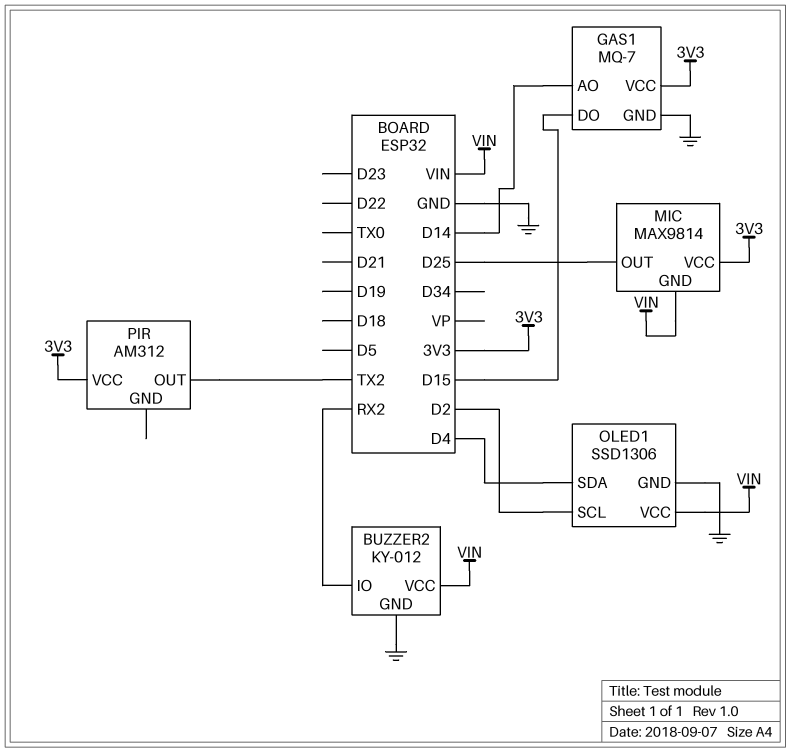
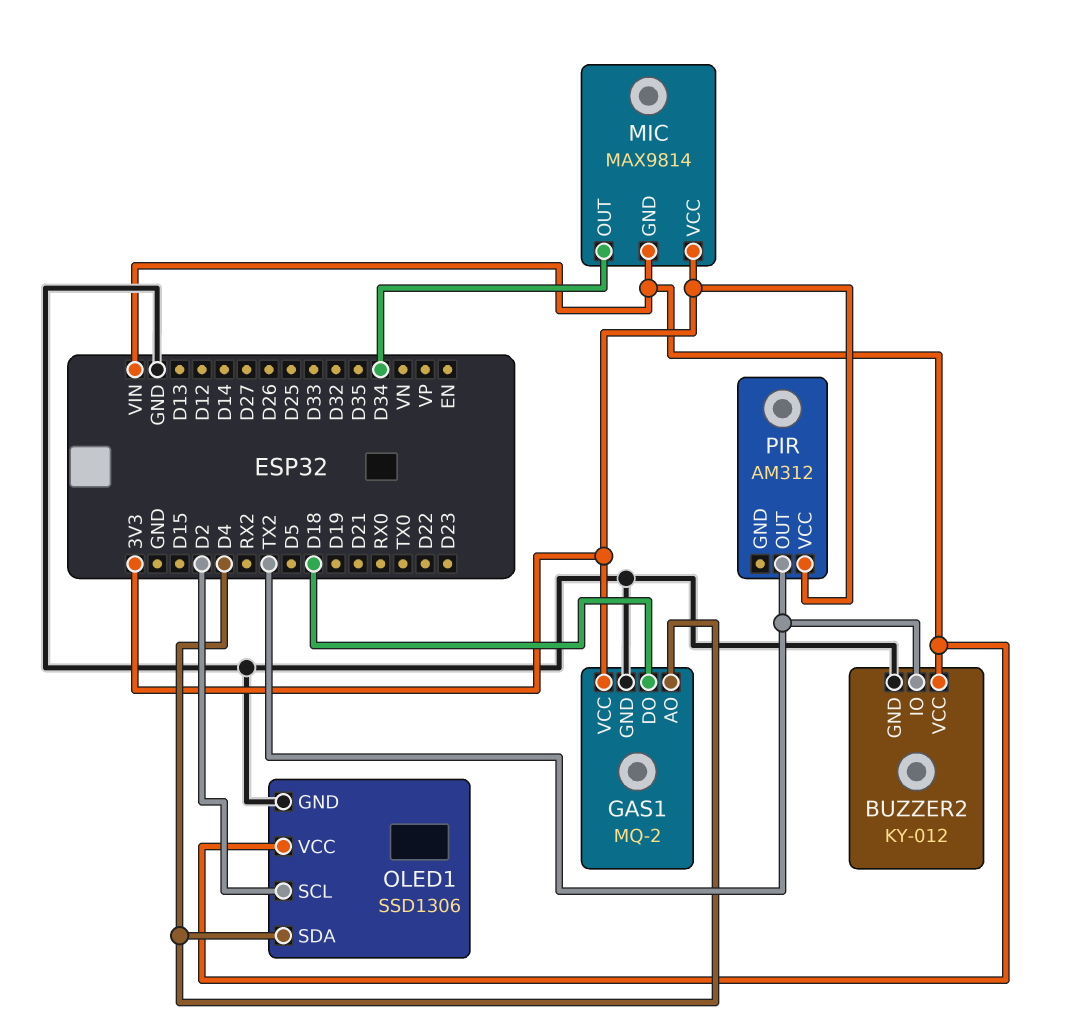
BUZZER2 pin IO: RX2 -> TX2
GAS1: MQ-7 -> MQ-2
GAS1 pin AO: D14 -> D4
GAS1 pin DO: D15 -> D18
MIC pin OUT: D25 -> D34

